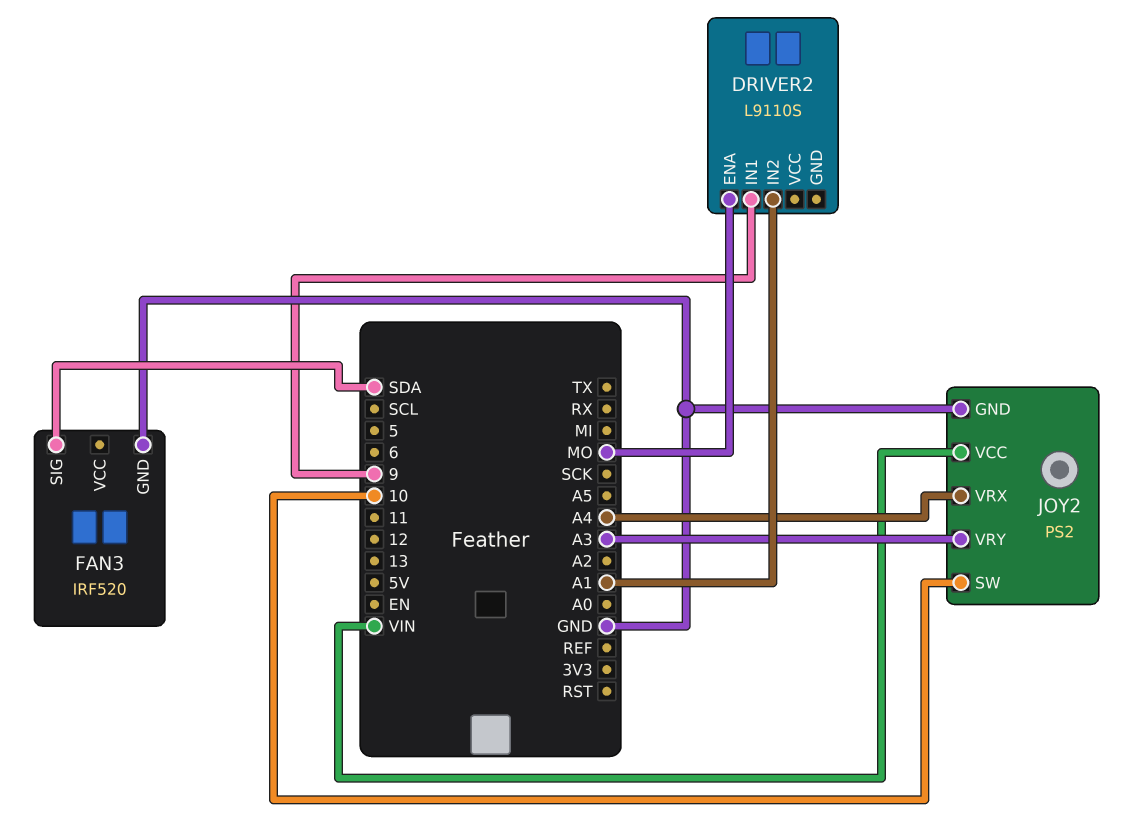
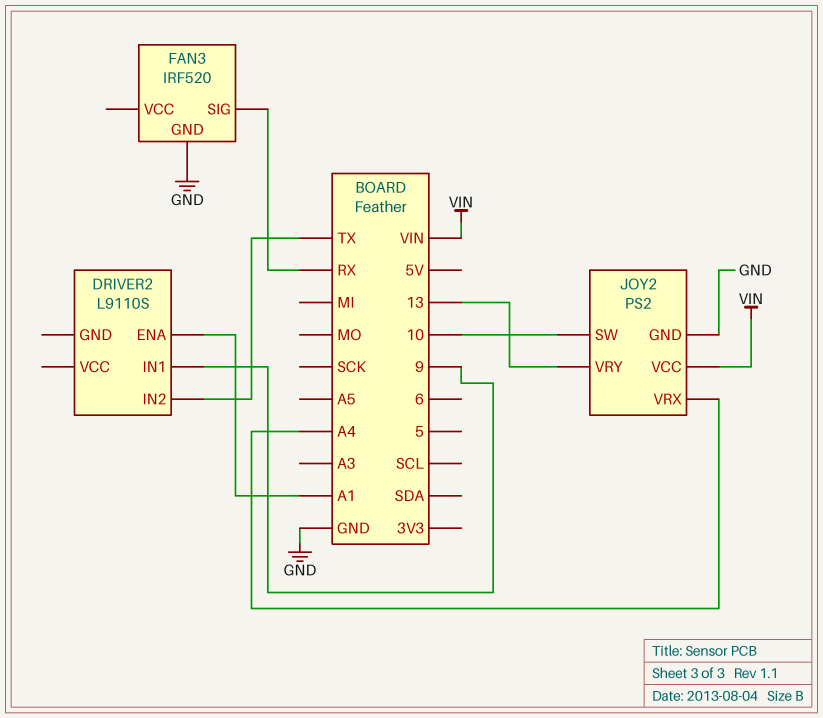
DRIVER2 pin ENA: MO -> A1
DRIVER2 pin IN2: A1 -> TX
FAN3 pin SIG: SDA -> RX
JOY2 pin VRY: A3 -> 13

